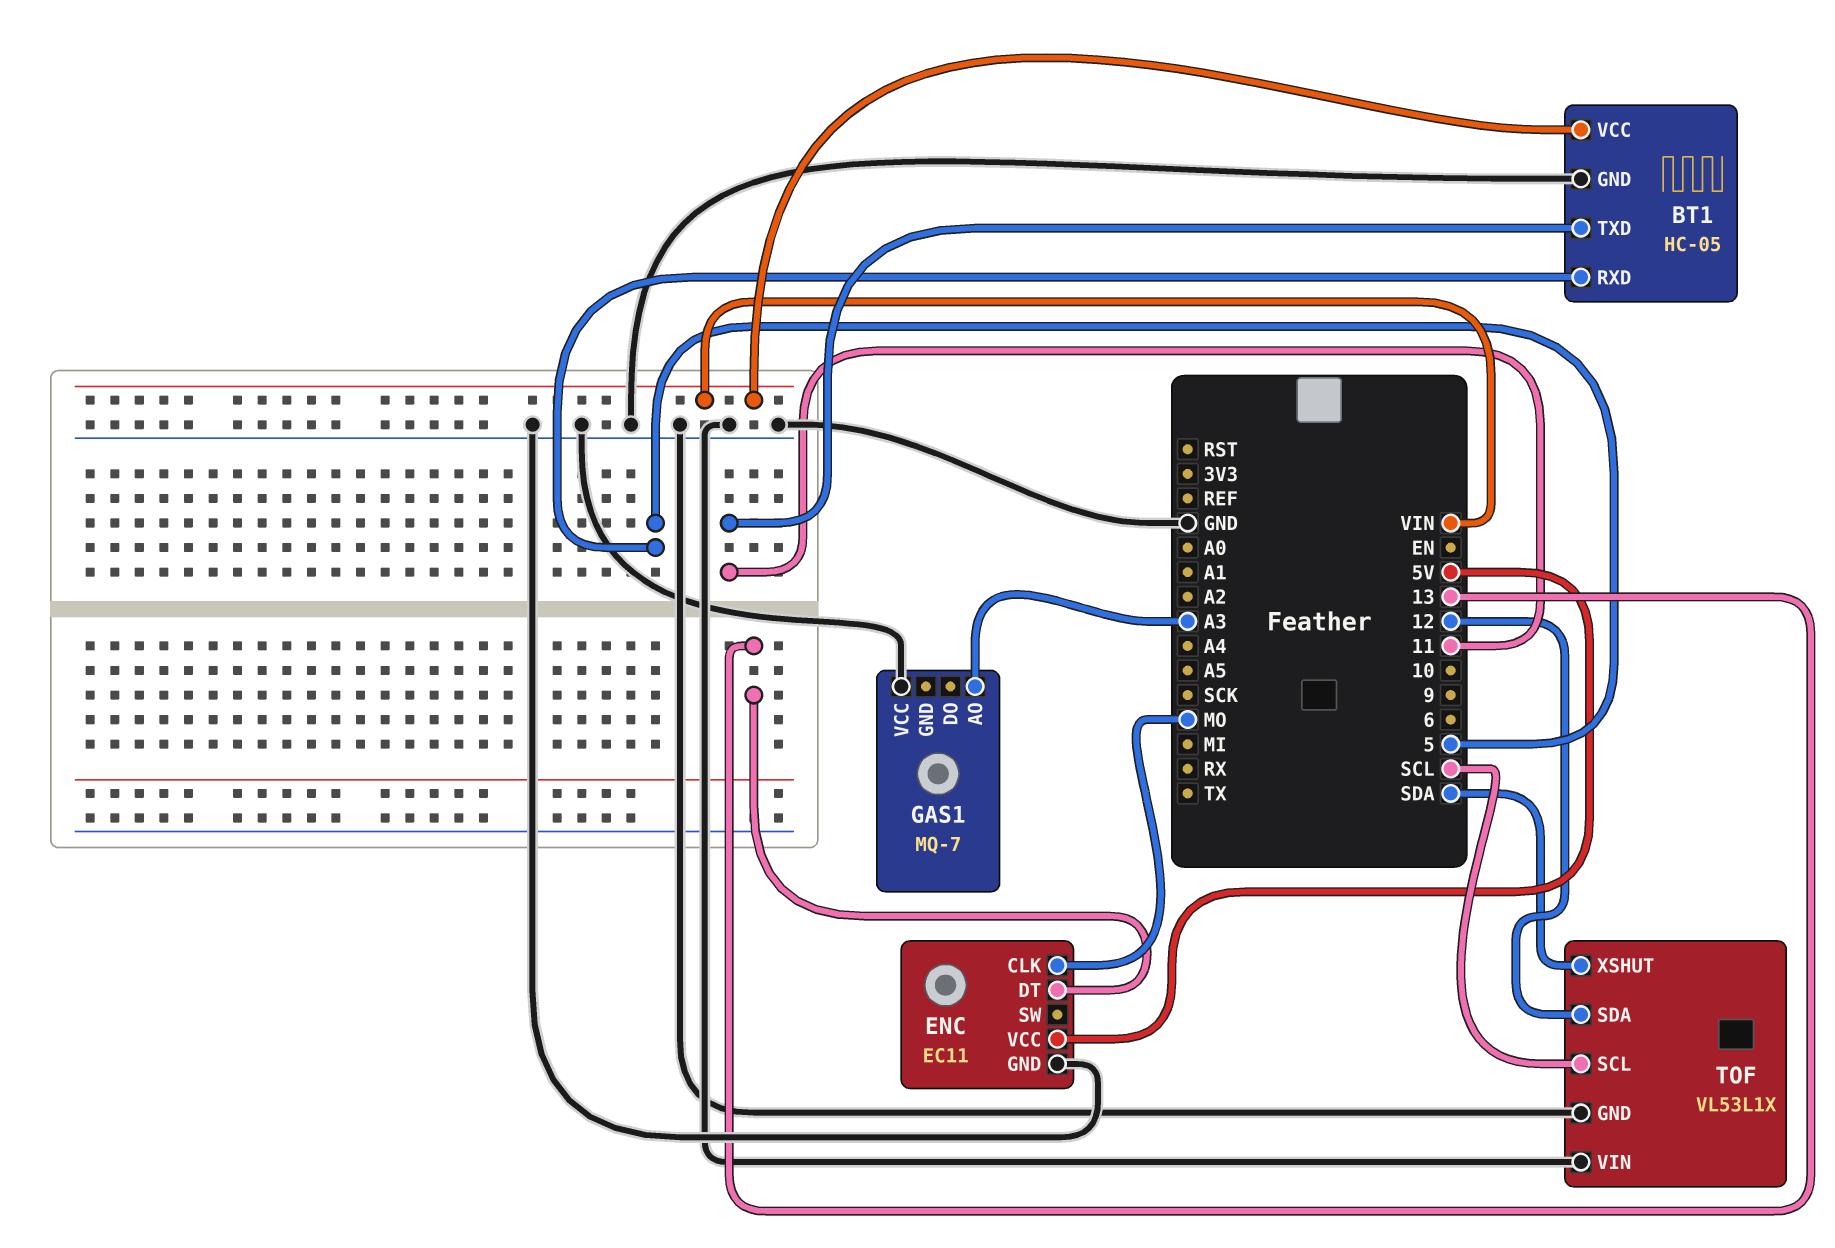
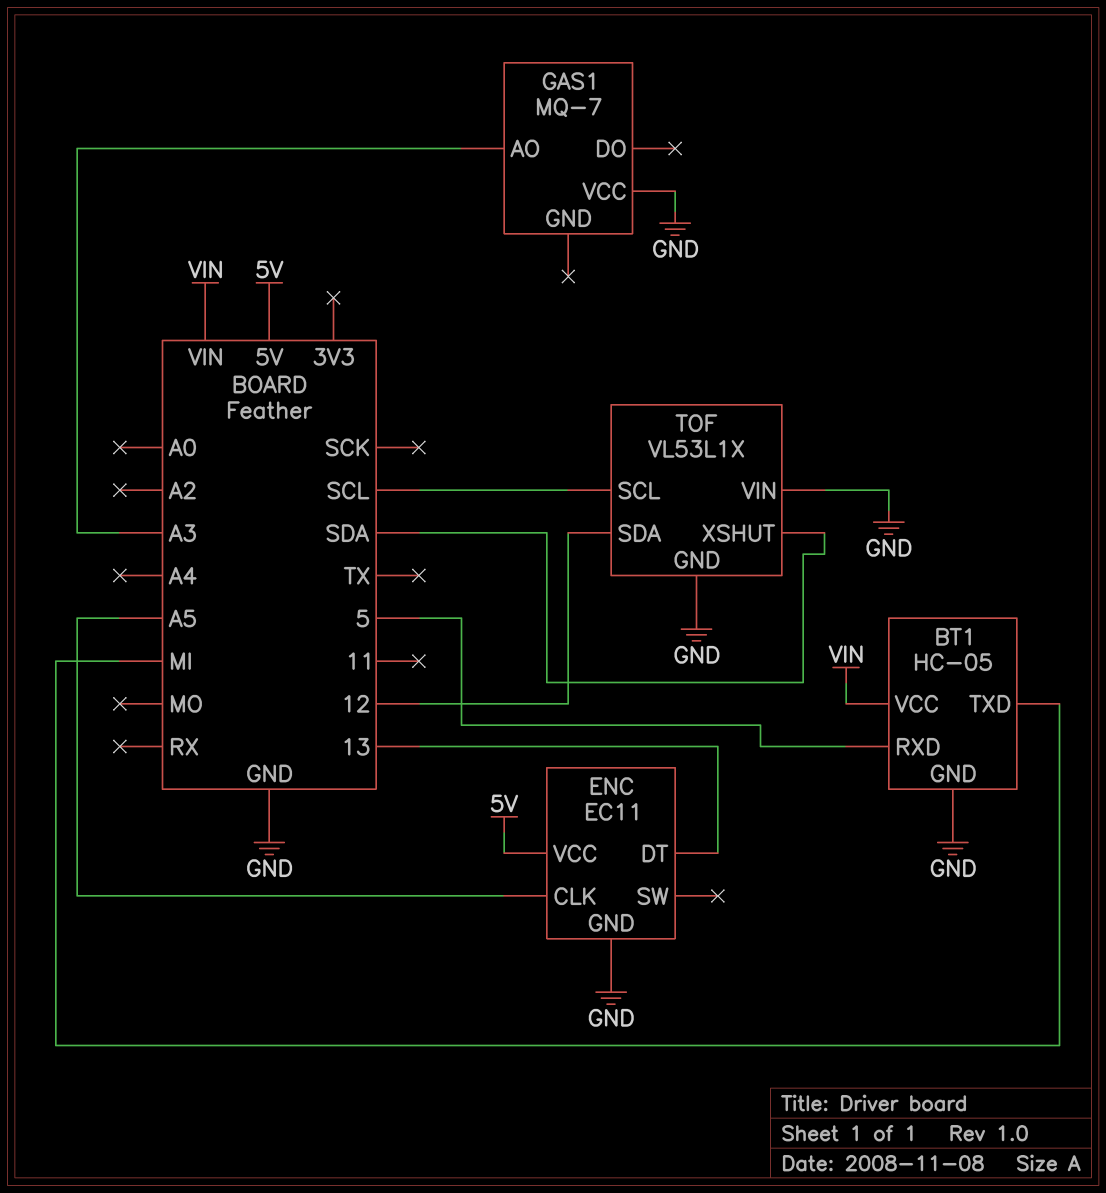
BT1 pin TXD: 11 -> MI
ENC pin CLK: MO -> A5

